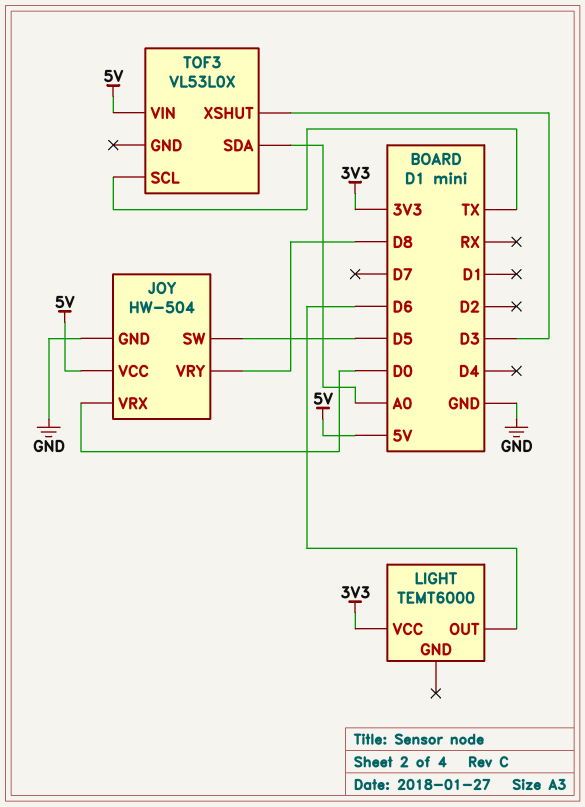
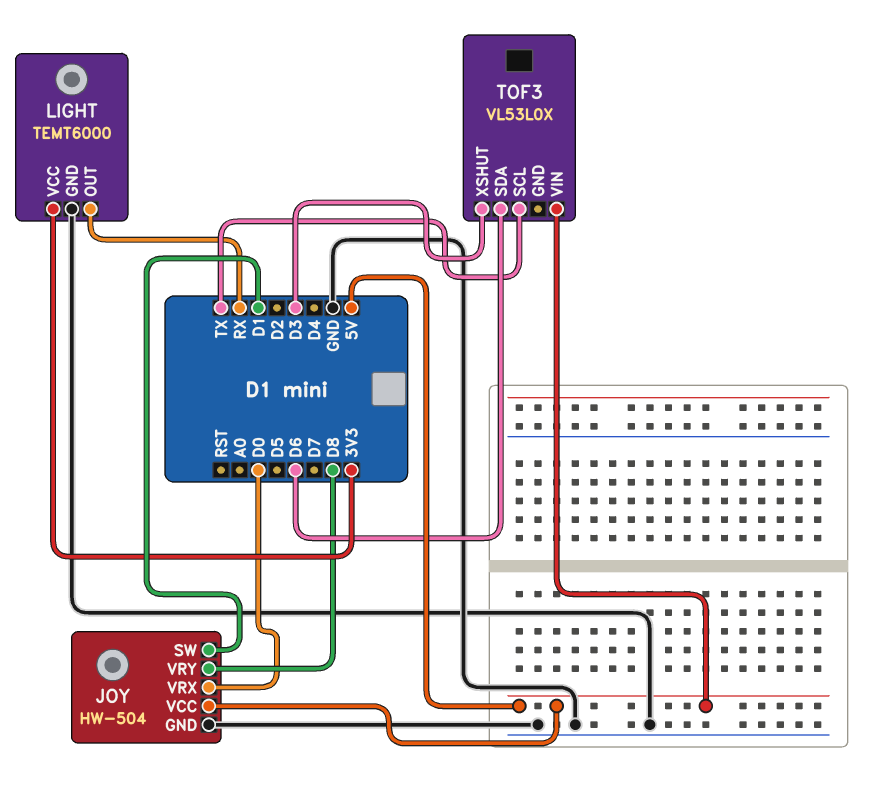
JOY pin SW: D5 -> D1
LIGHT pin GND: none -> GND
LIGHT pin OUT: D6 -> RX
TOF3 pin SDA: A0 -> D6

